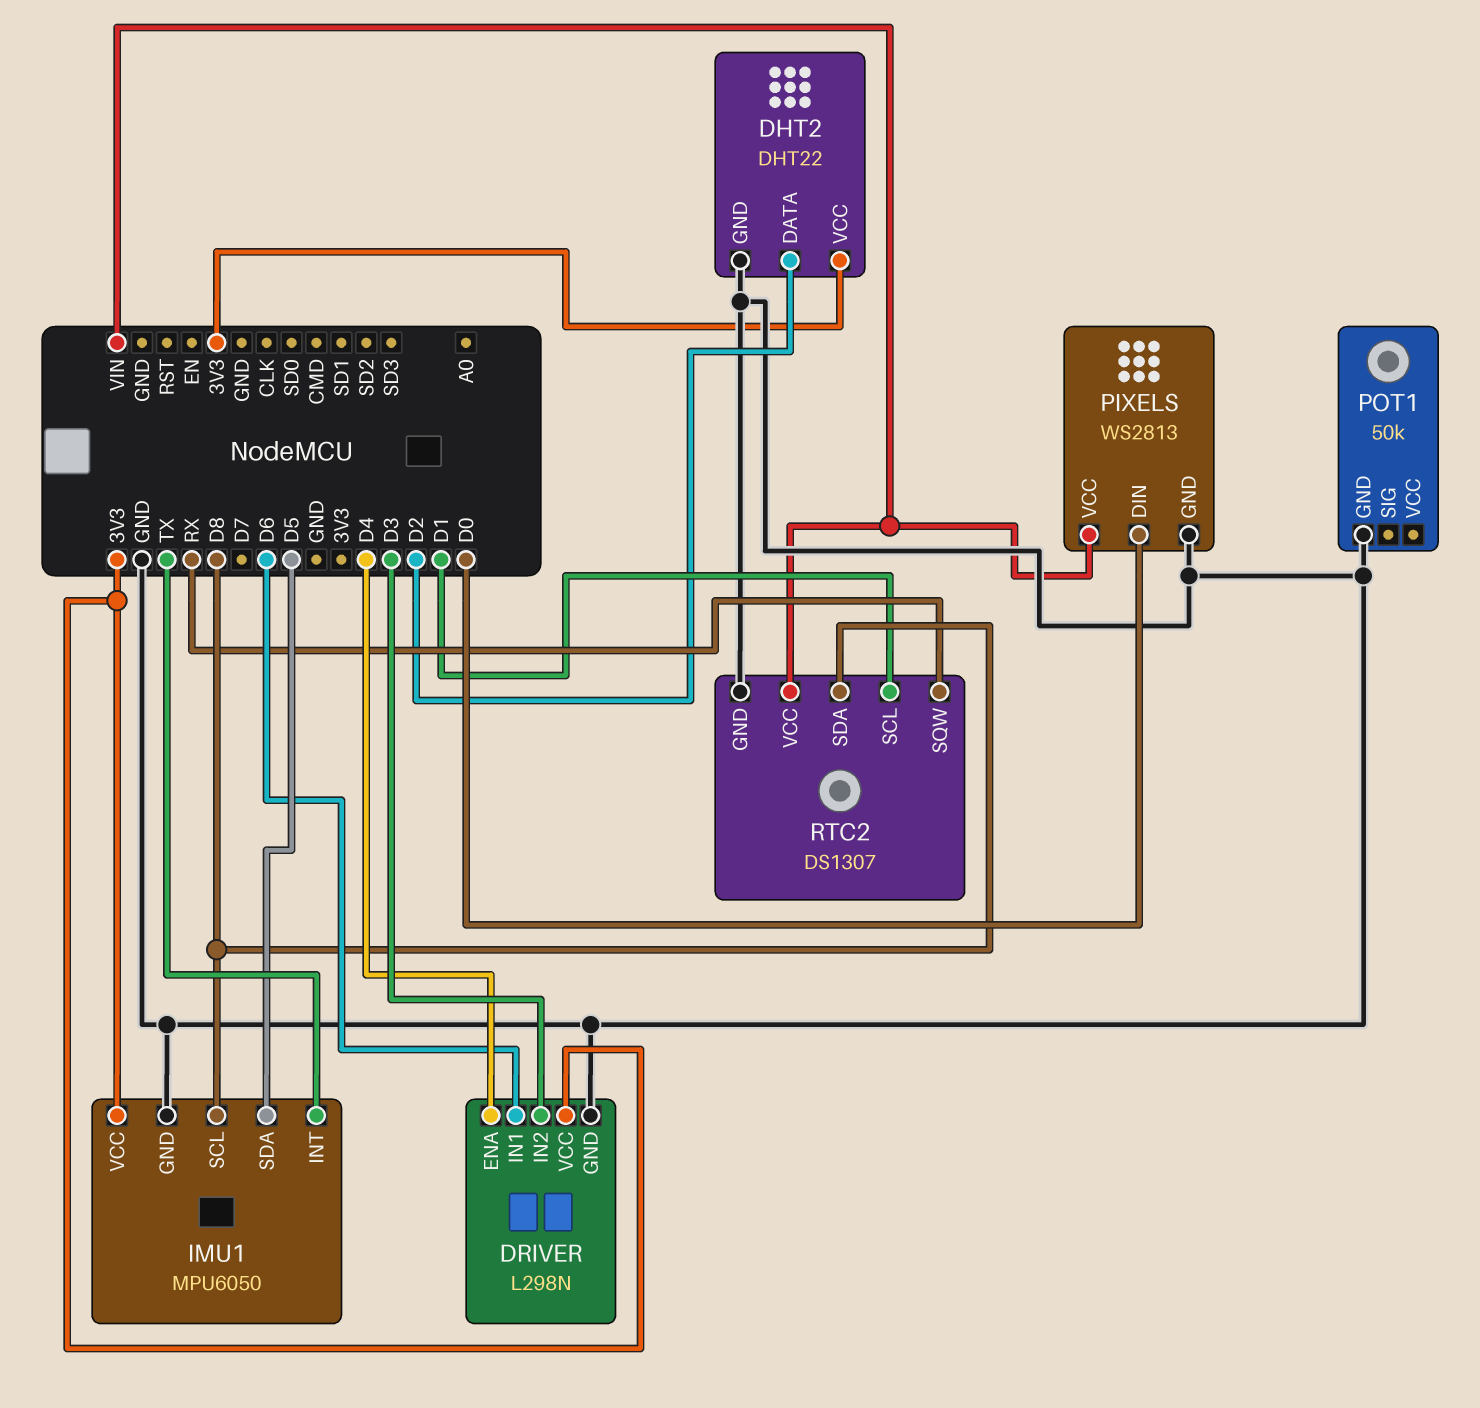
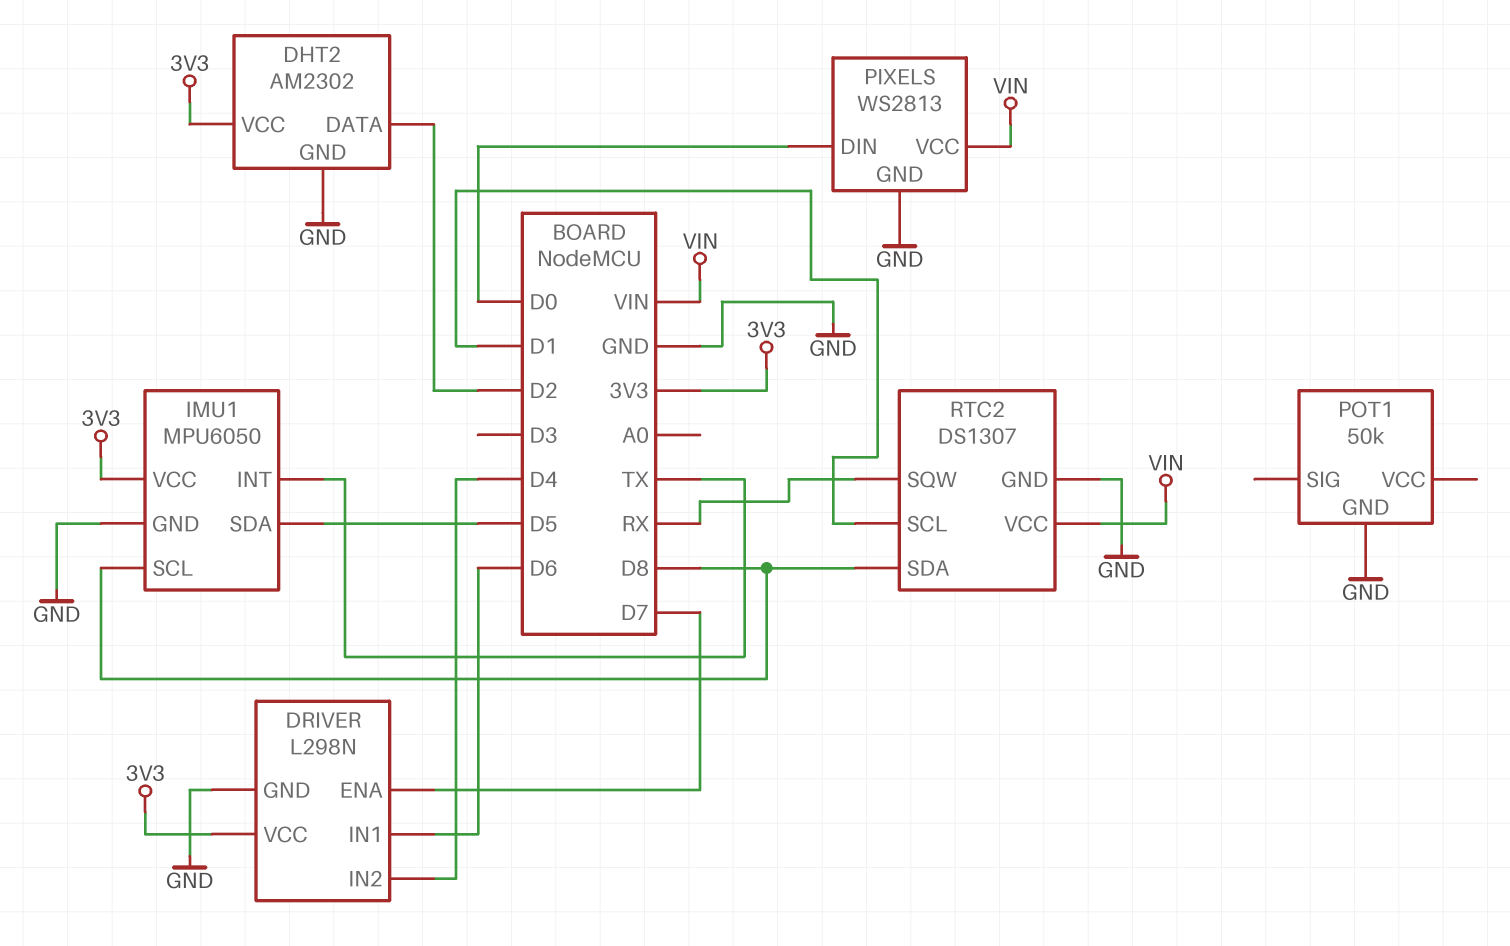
DHT2: DHT22 -> AM2302
DRIVER pin ENA: D4 -> D7
DRIVER pin IN2: D3 -> D4

